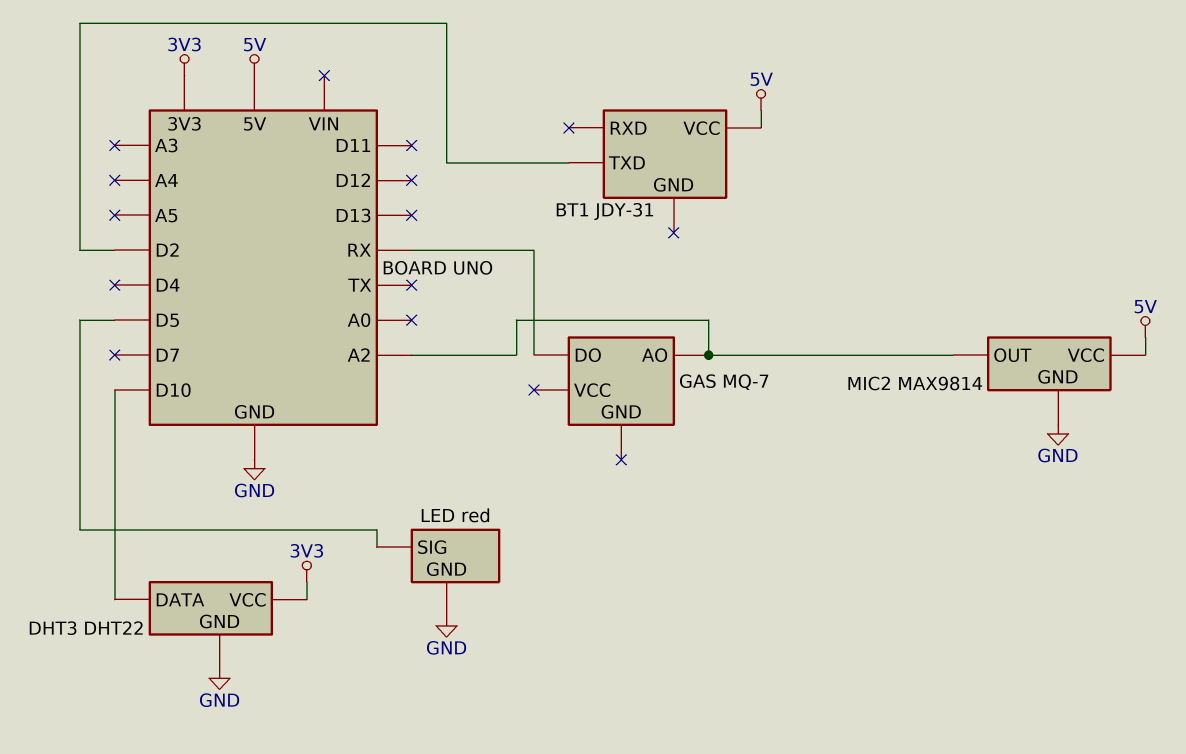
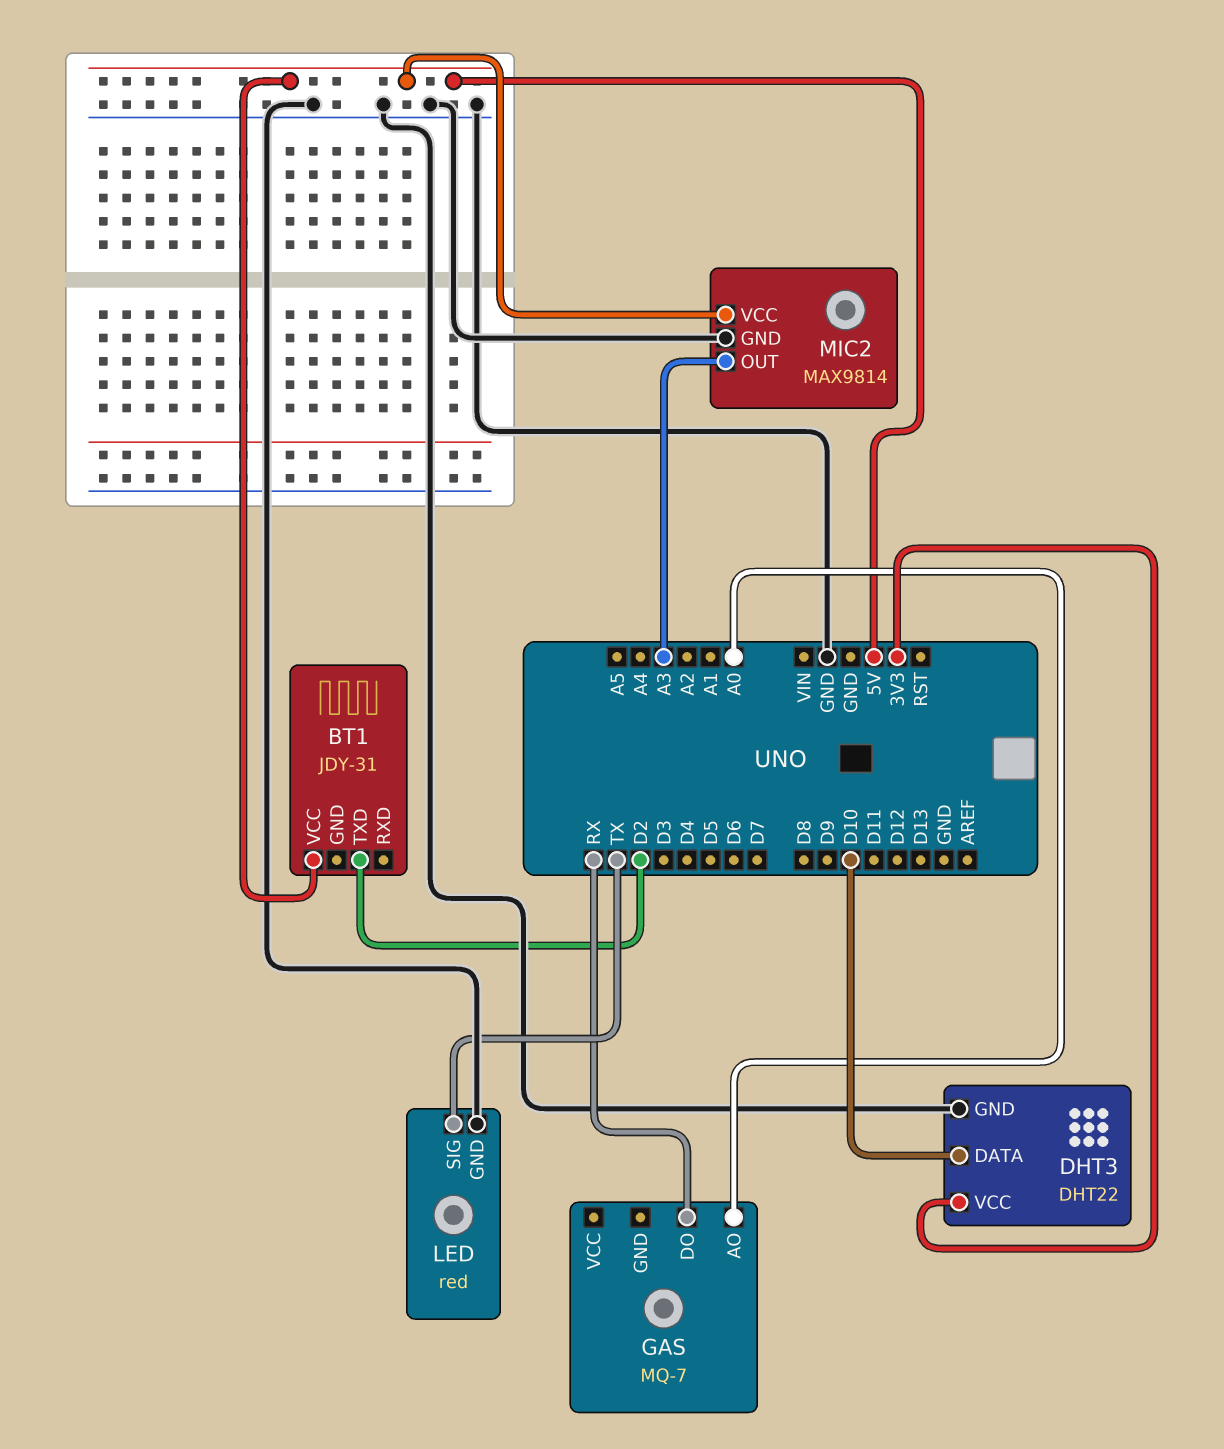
GAS pin AO: A2 -> A0
LED pin SIG: D5 -> TX
MIC2 pin OUT: A2 -> A3

